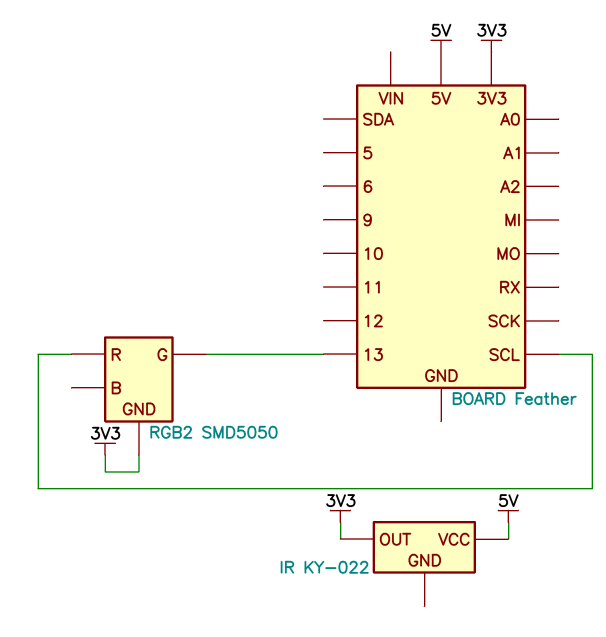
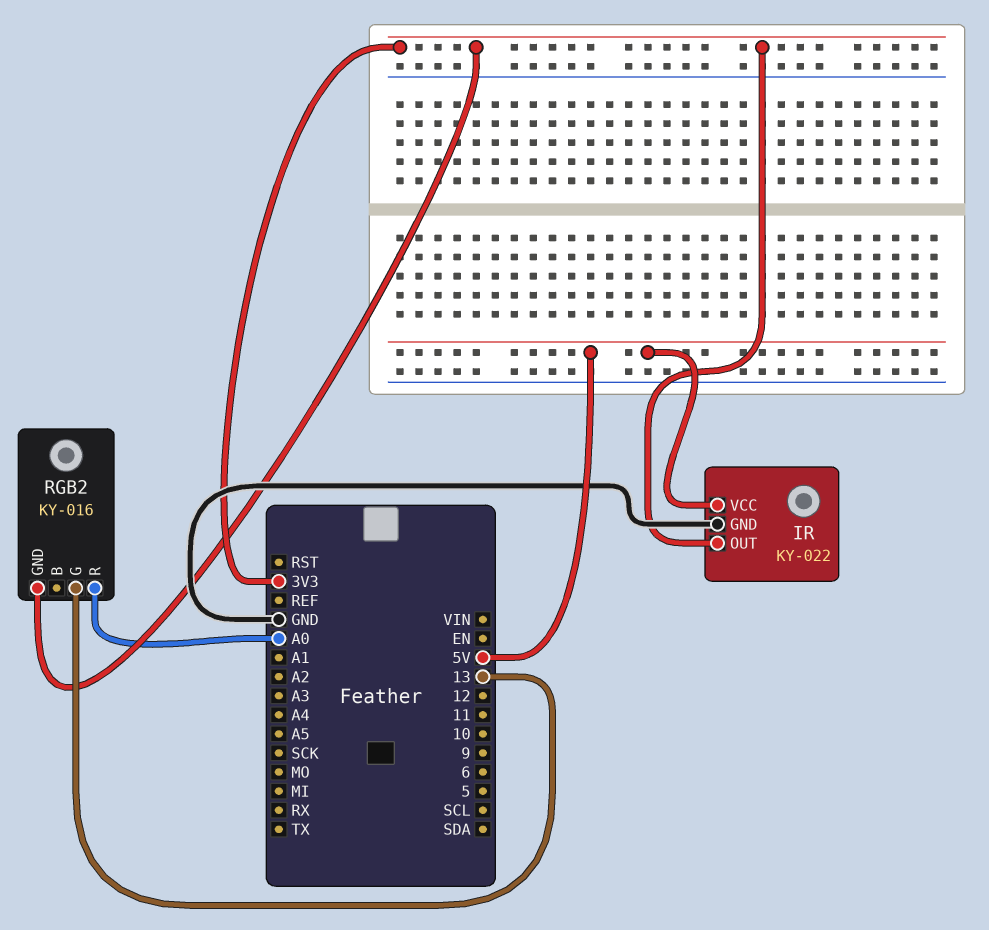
IR pin GND: none -> GND
RGB2: SMD5050 -> KY-016
RGB2 pin R: SCL -> A0

